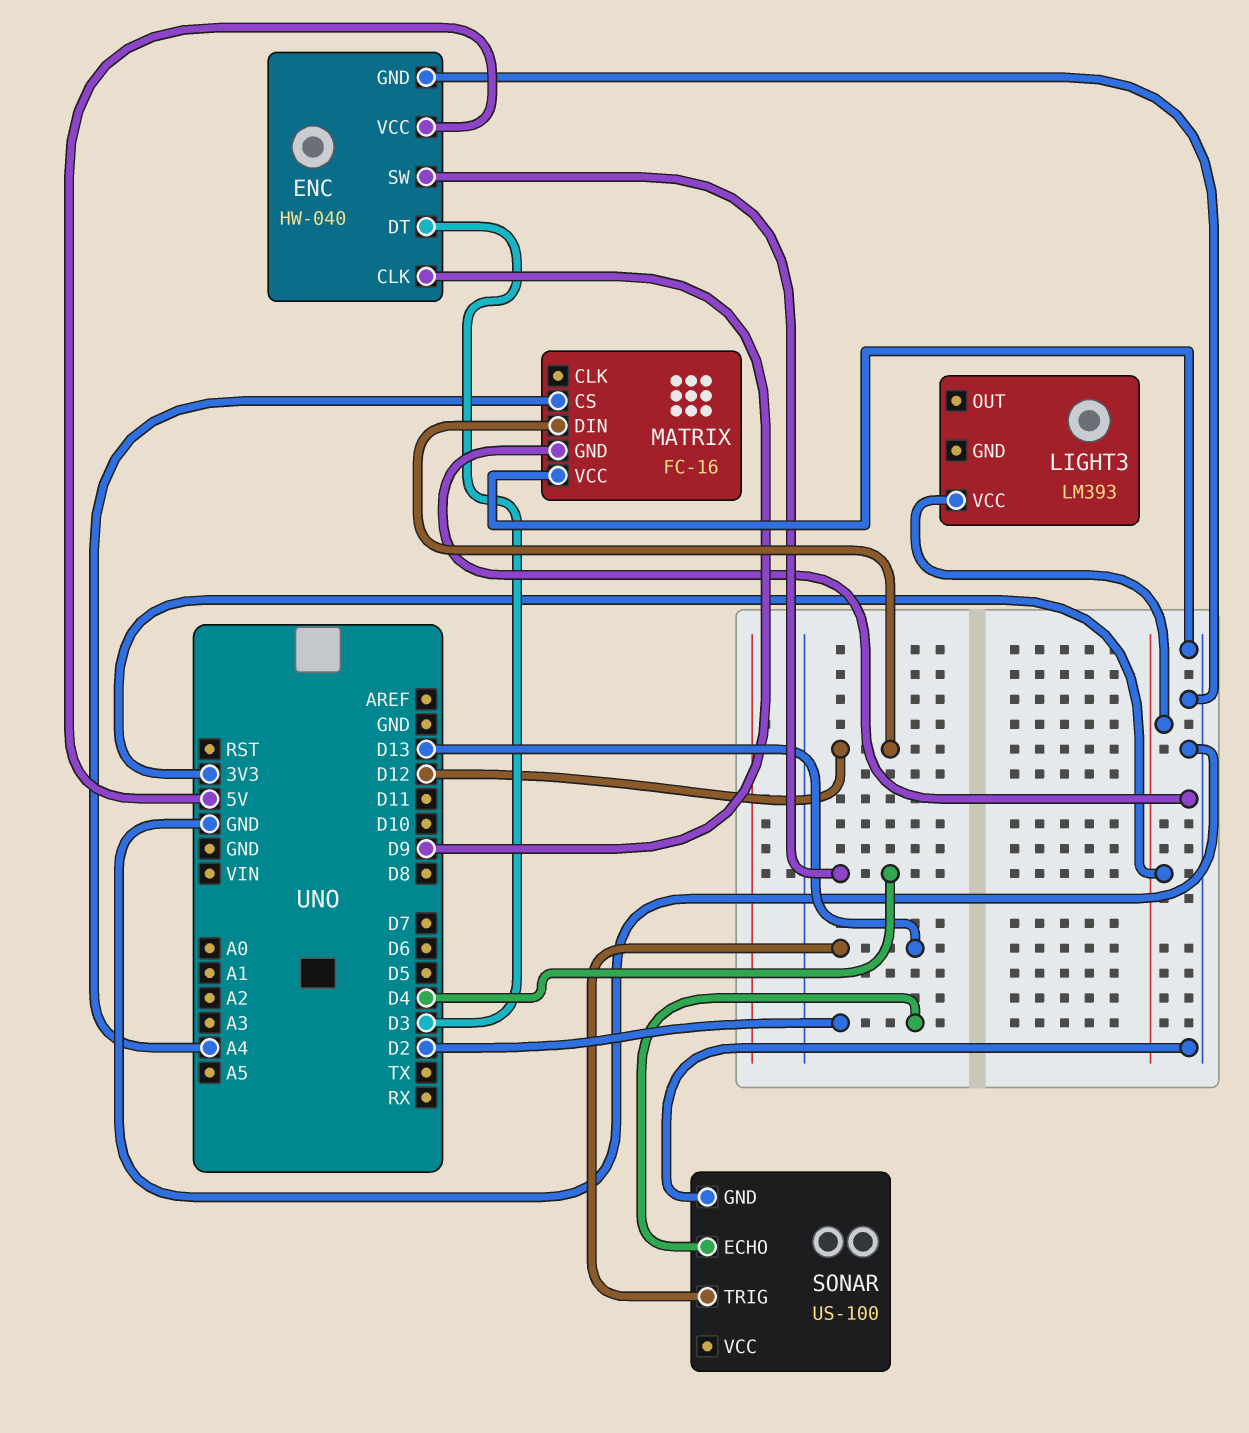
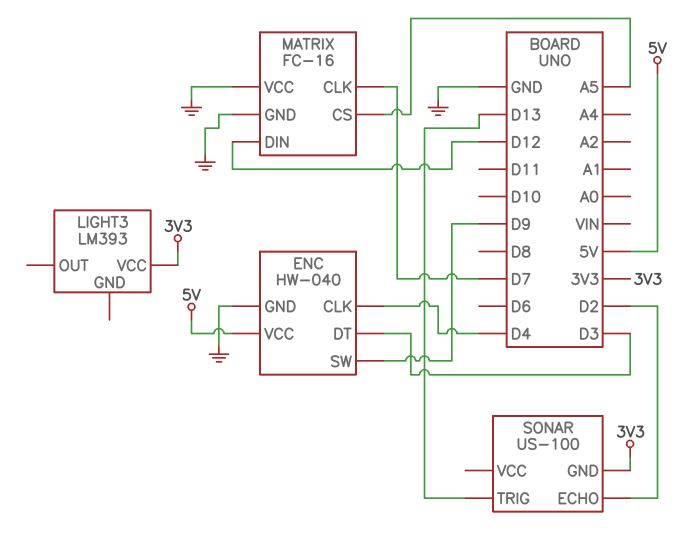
ENC pin CLK: D9 -> D4
ENC pin SW: D4 -> D9
MATRIX pin CLK: none -> D7
MATRIX pin CS: A4 -> A5
SONAR pin GND: GND -> 3V3

